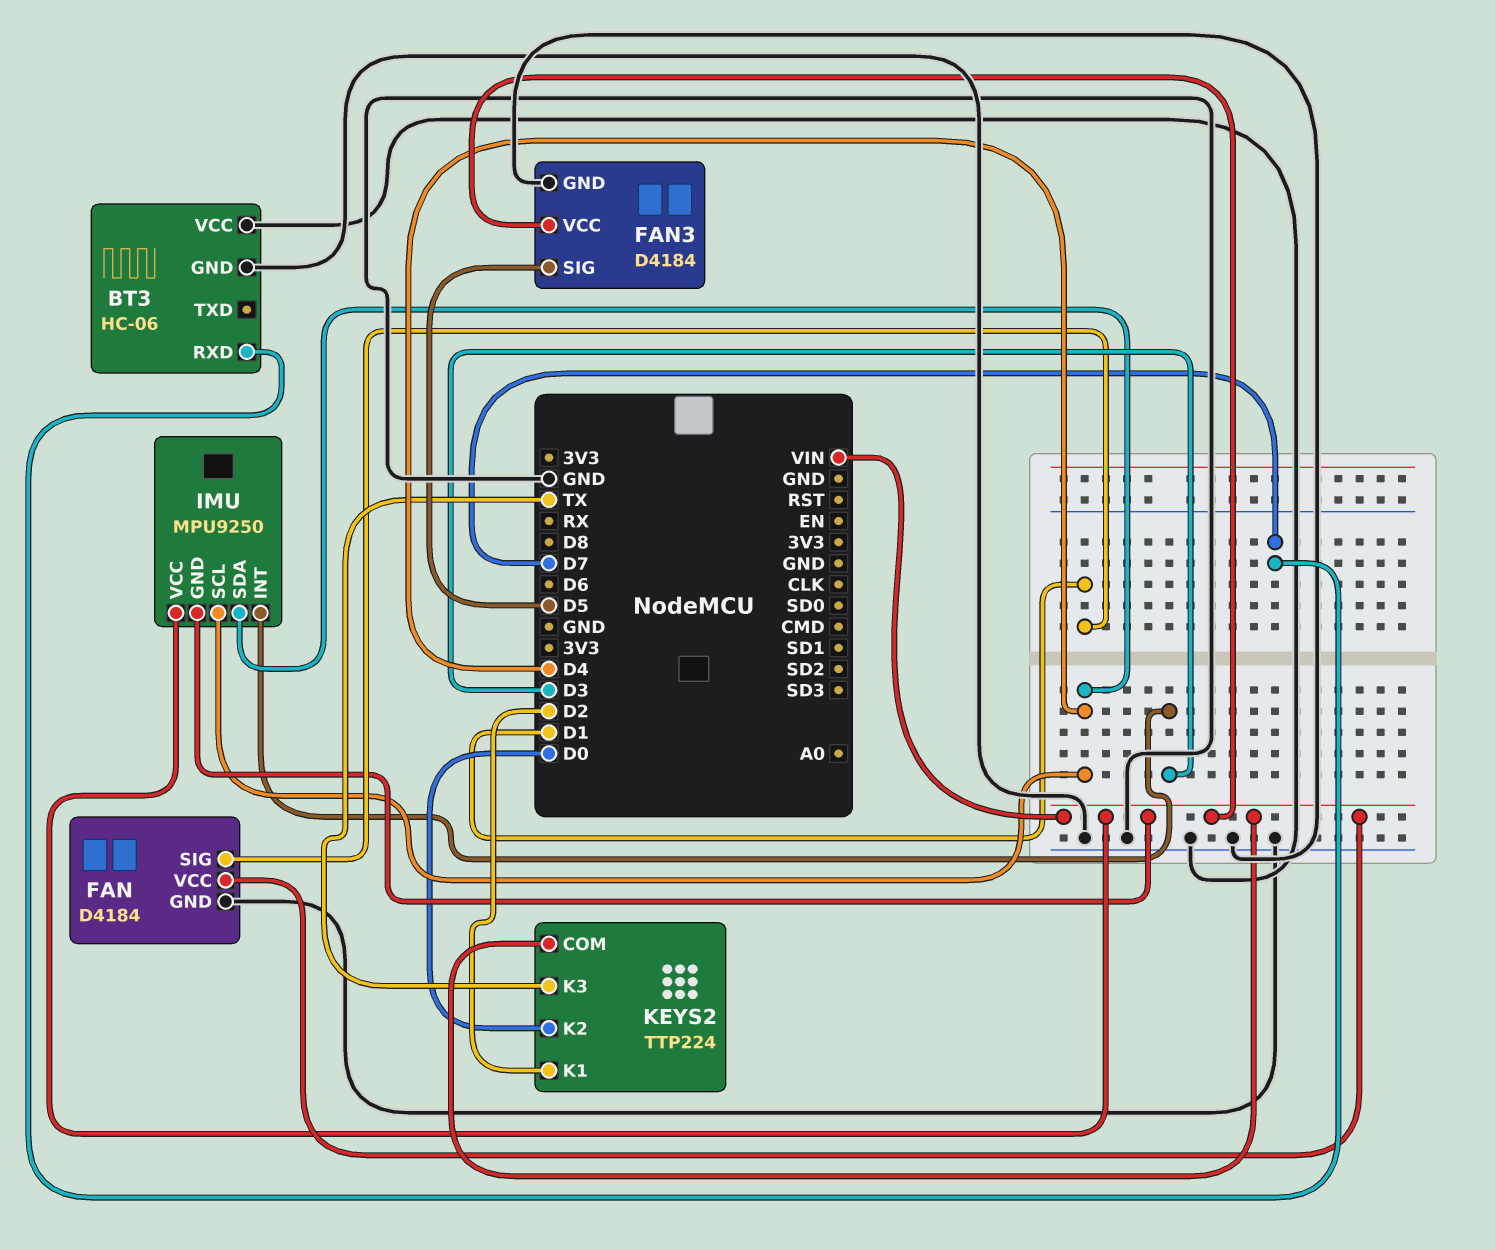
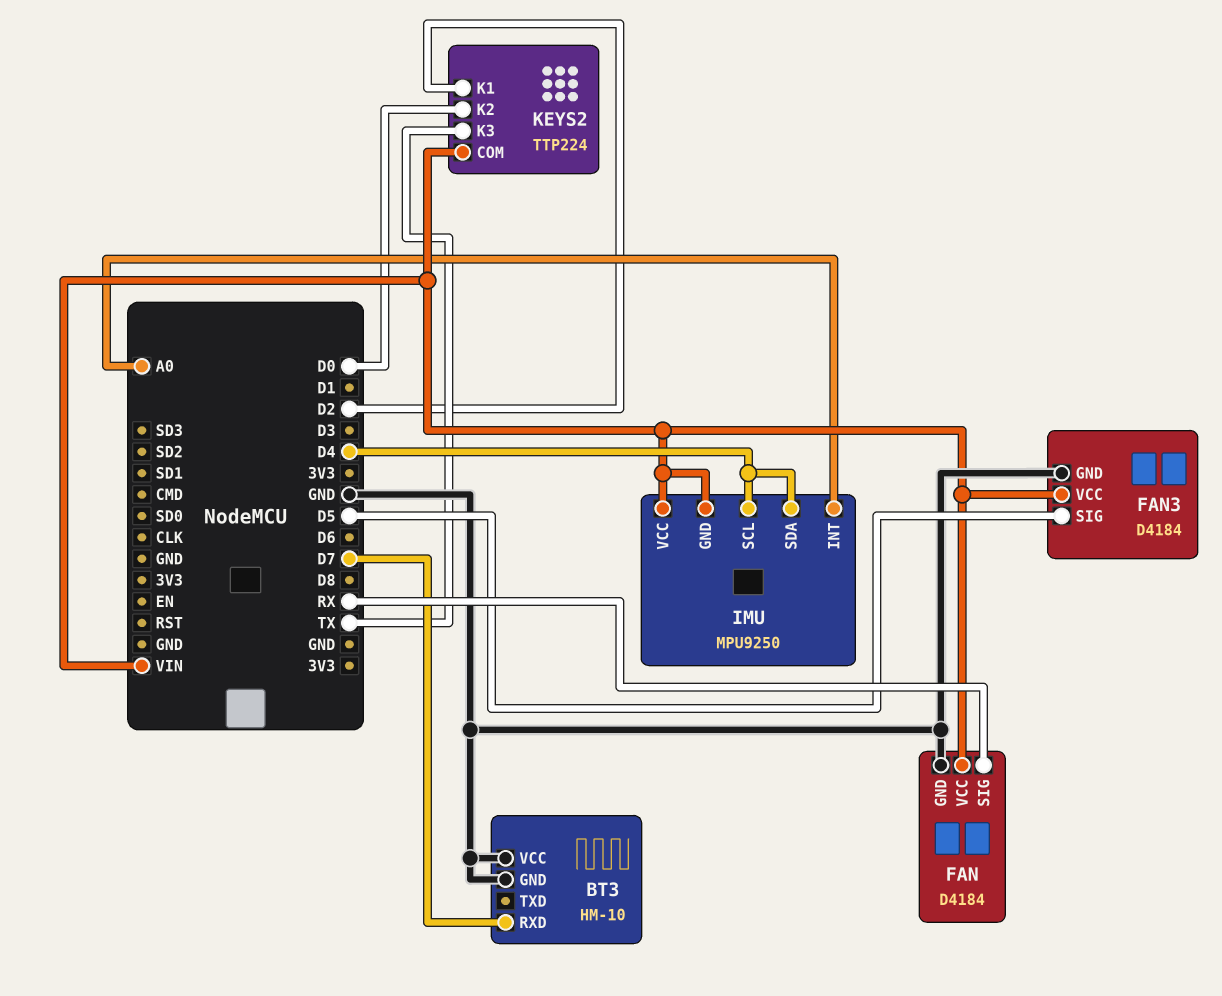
BT3: HC-06 -> HM-10
FAN pin SIG: D1 -> RX
IMU pin INT: D3 -> A0

